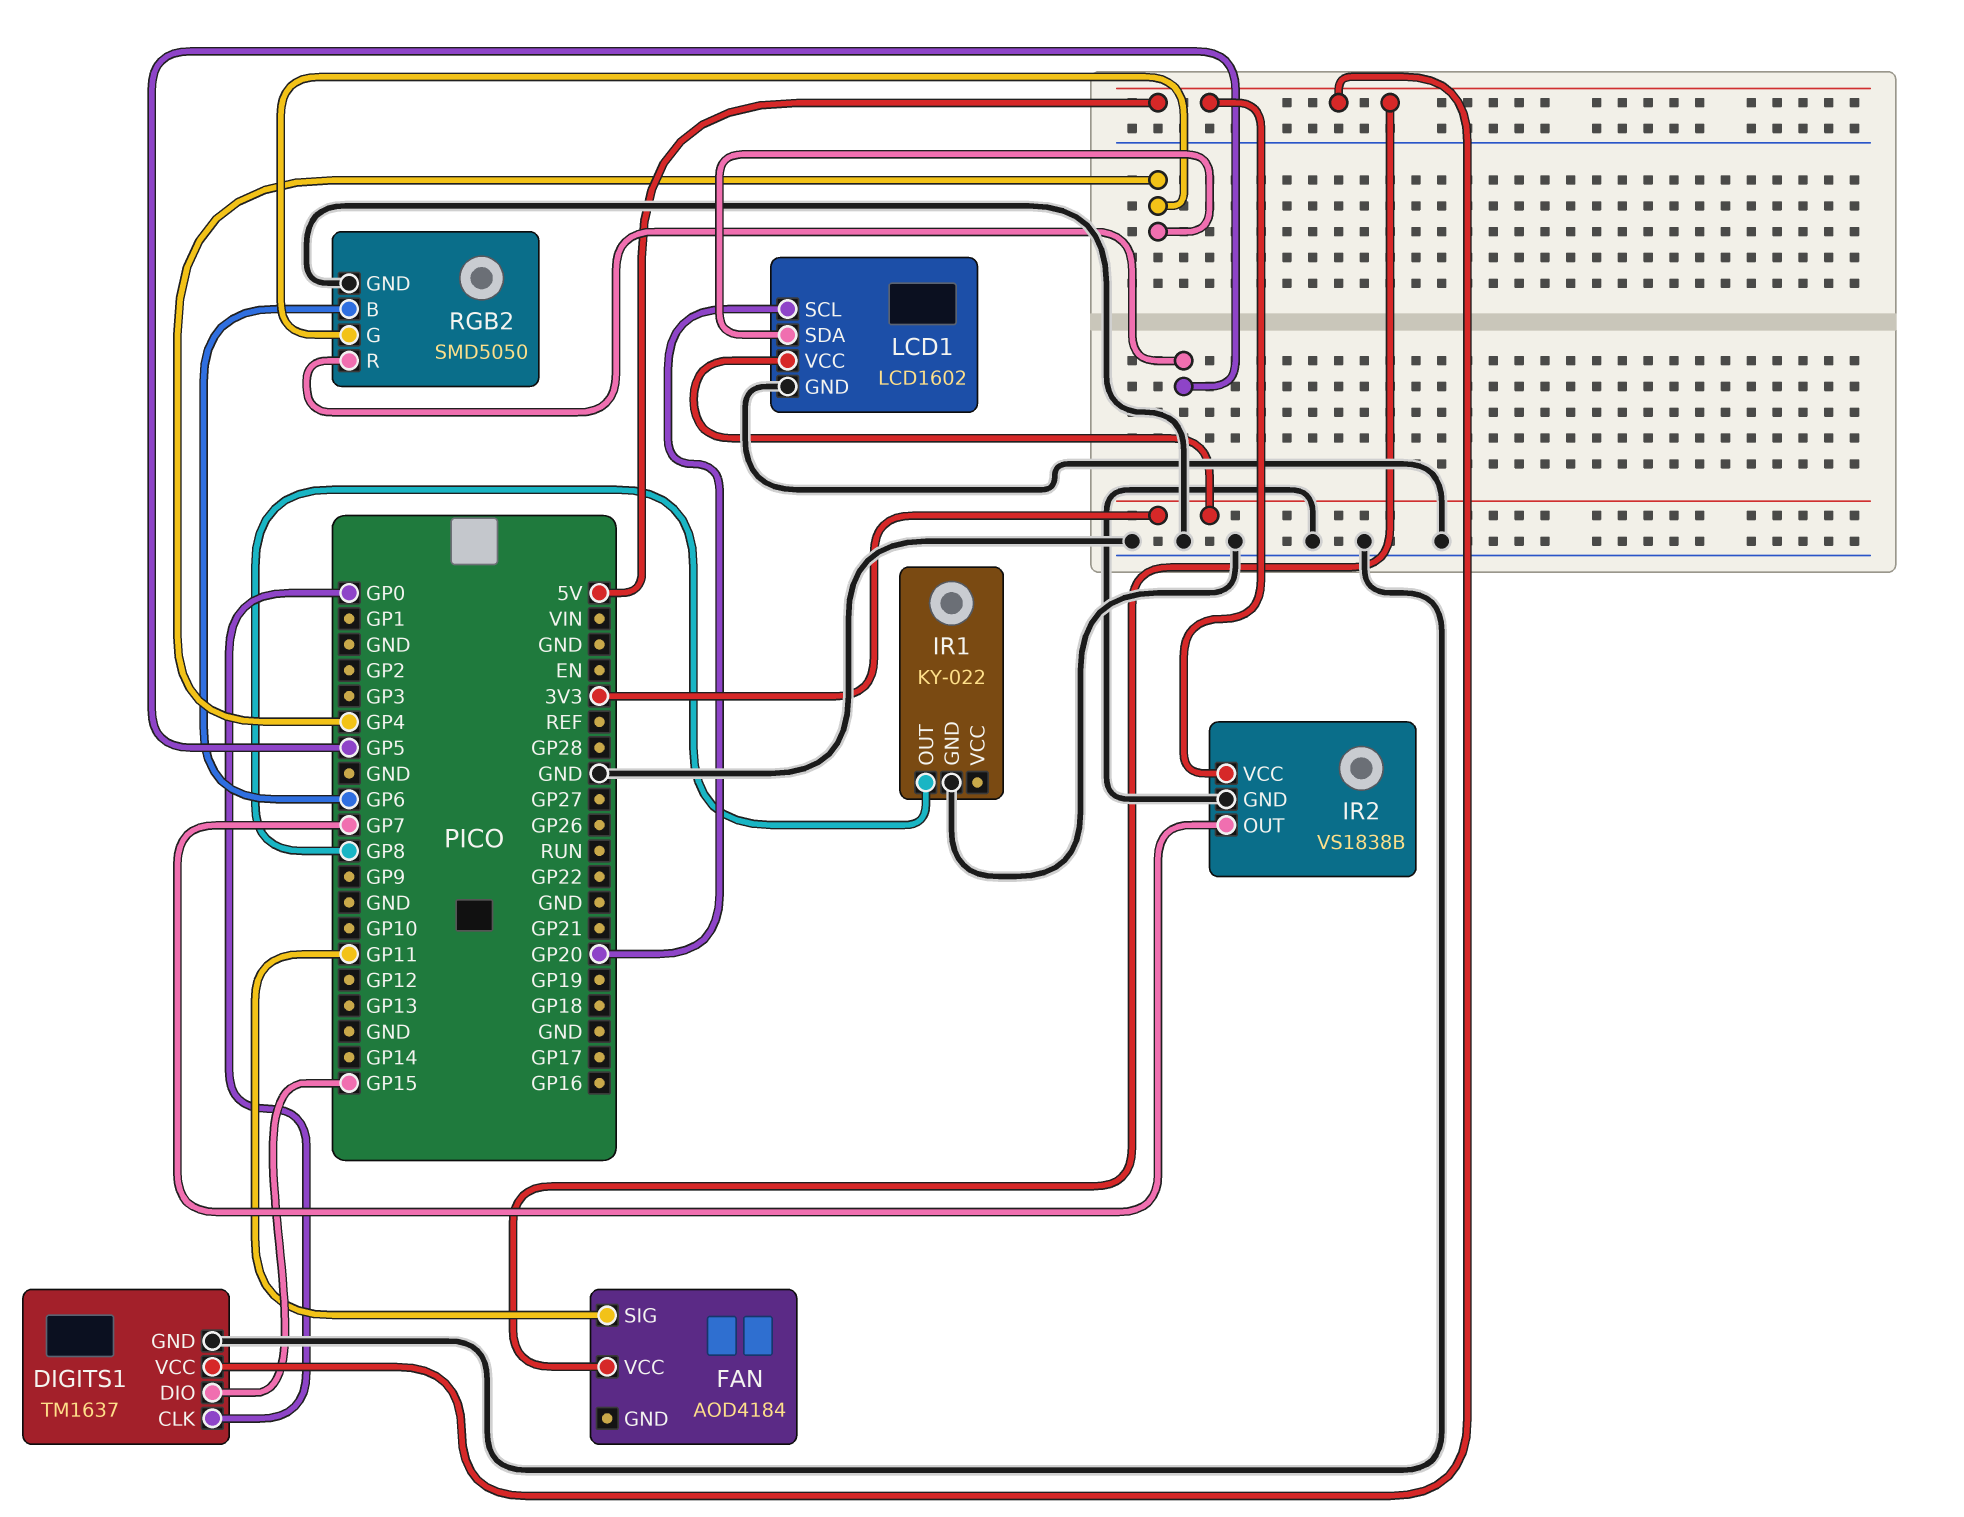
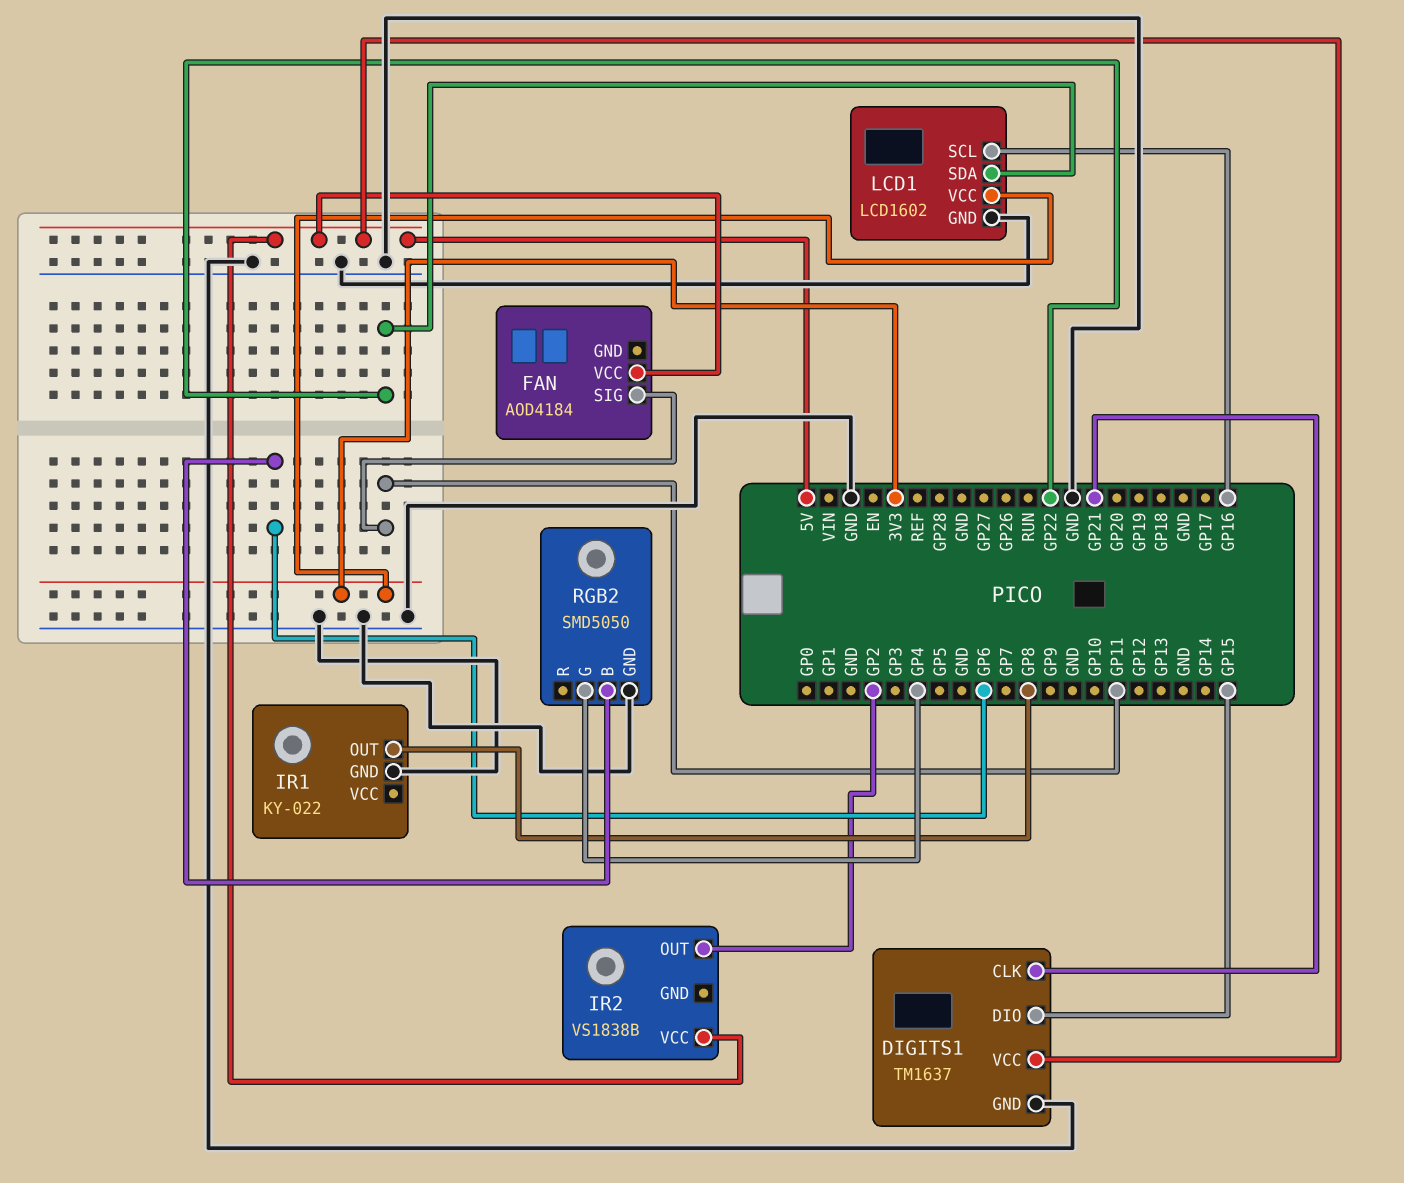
DIGITS1 pin CLK: GP0 -> GP21
IR2 pin GND: GND -> none
IR2 pin OUT: GP7 -> GP2
LCD1 pin SCL: GP20 -> GP16
LCD1 pin SDA: GP4 -> GP22
RGB2 pin R: GP5 -> none

